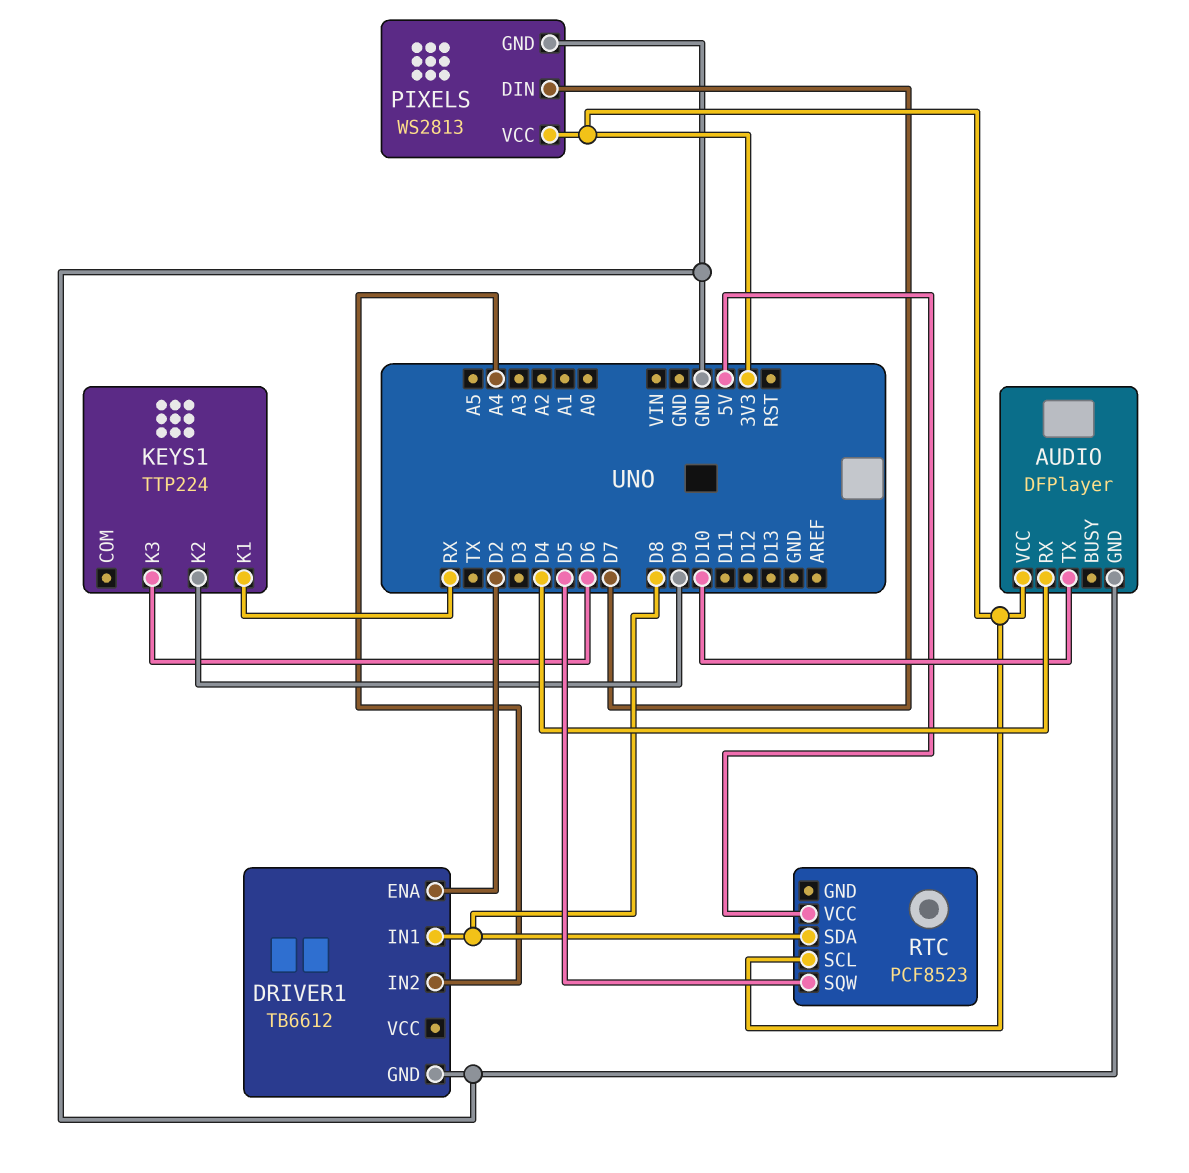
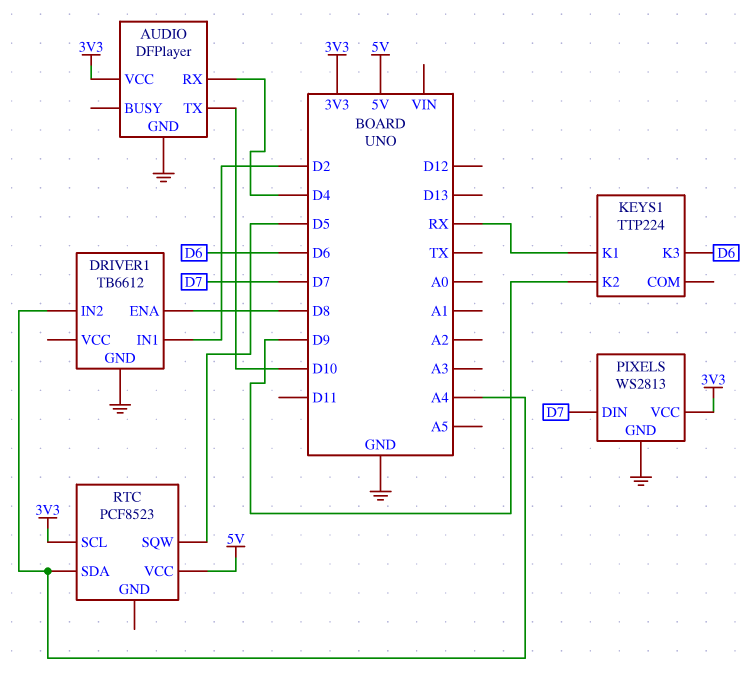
DRIVER1 pin ENA: D2 -> D8
DRIVER1 pin IN1: D8 -> D2
RTC pin SDA: D8 -> A4

